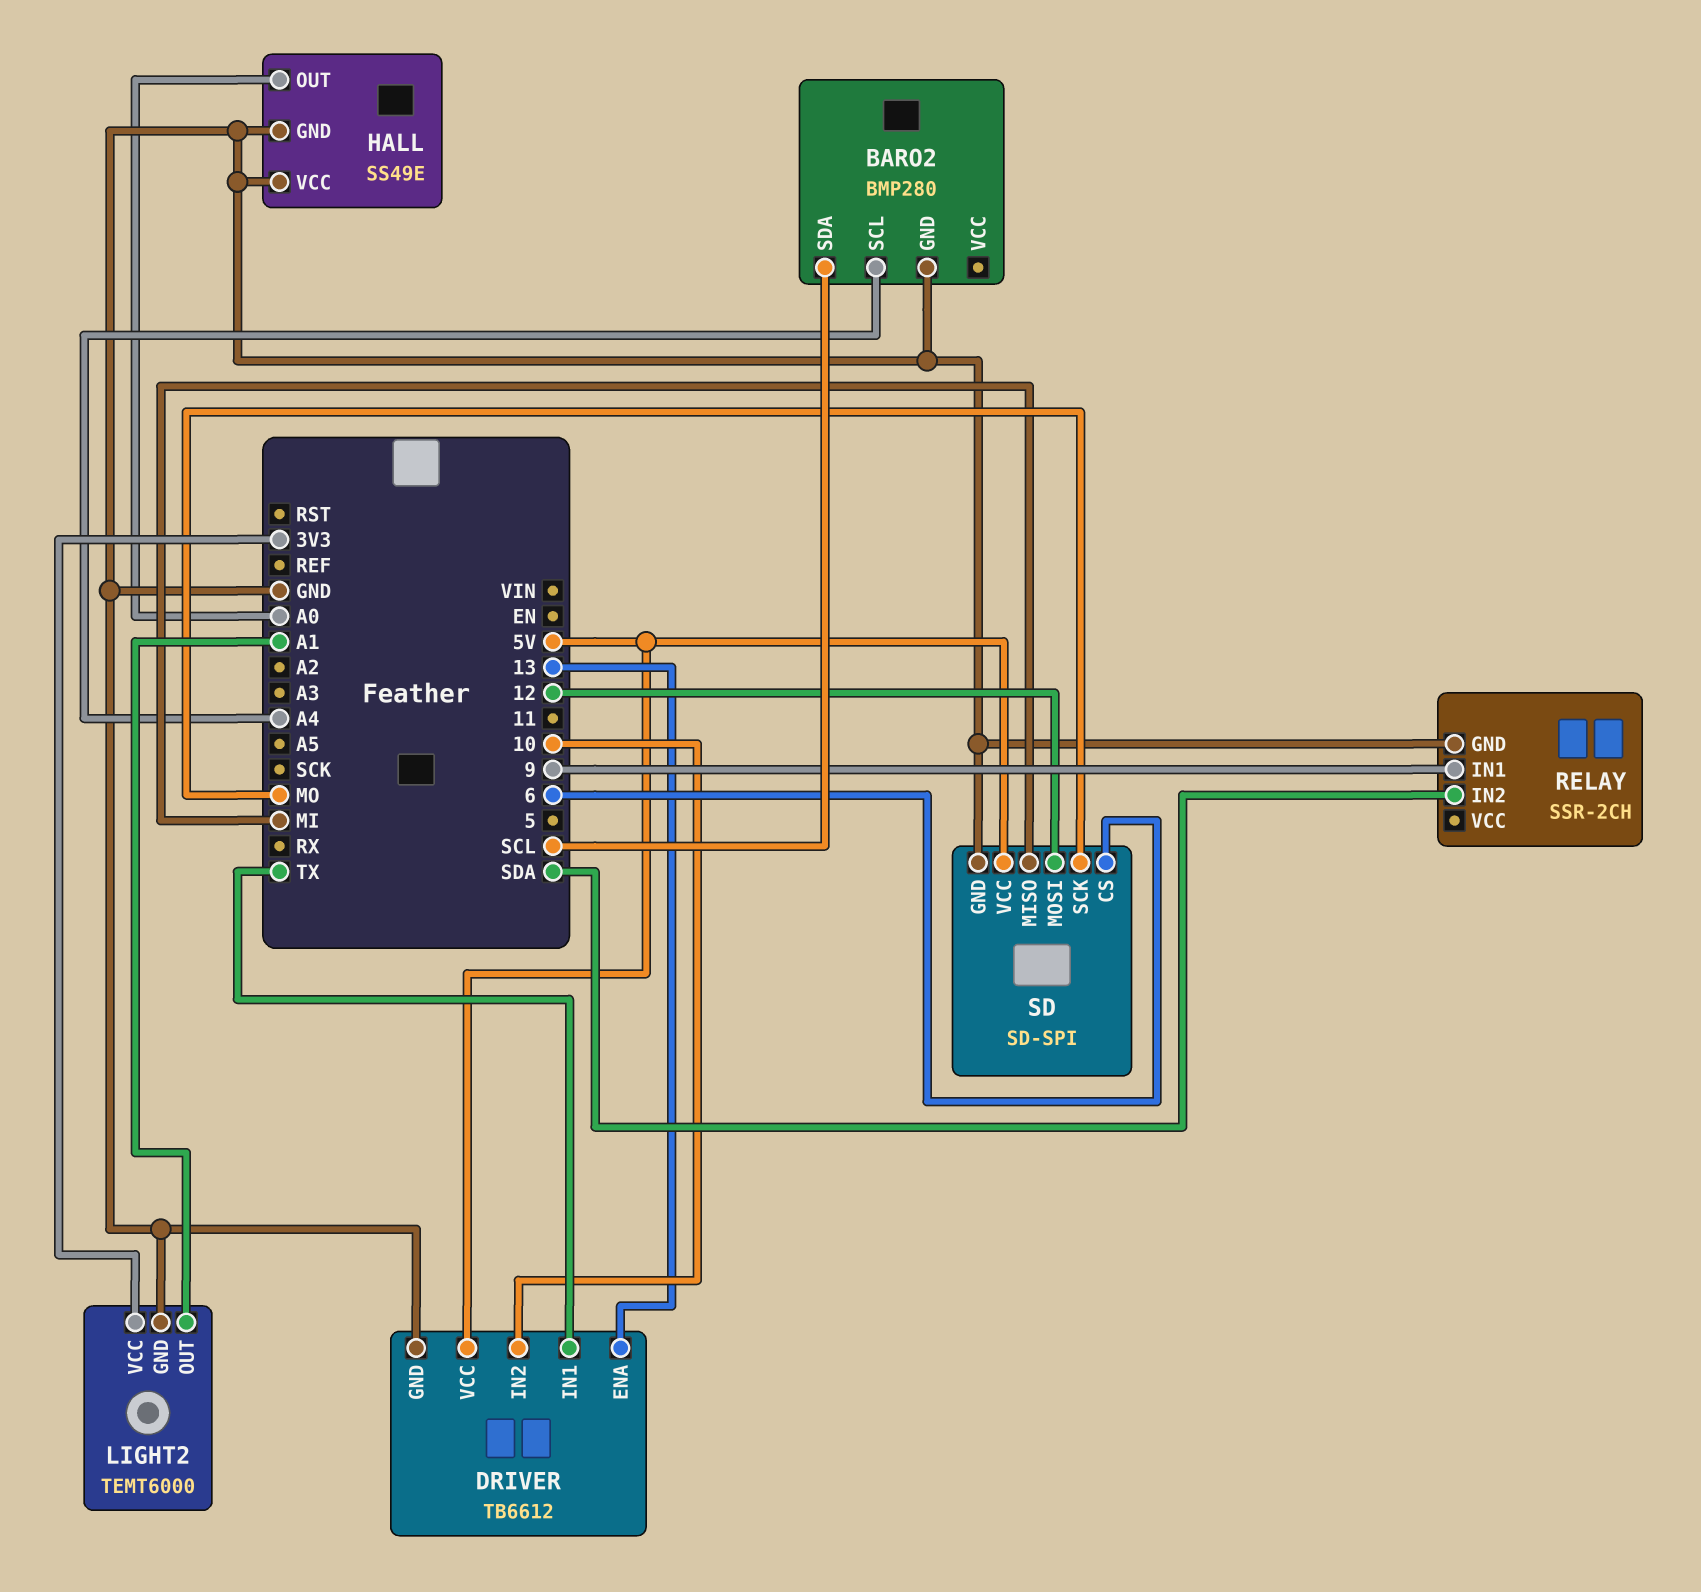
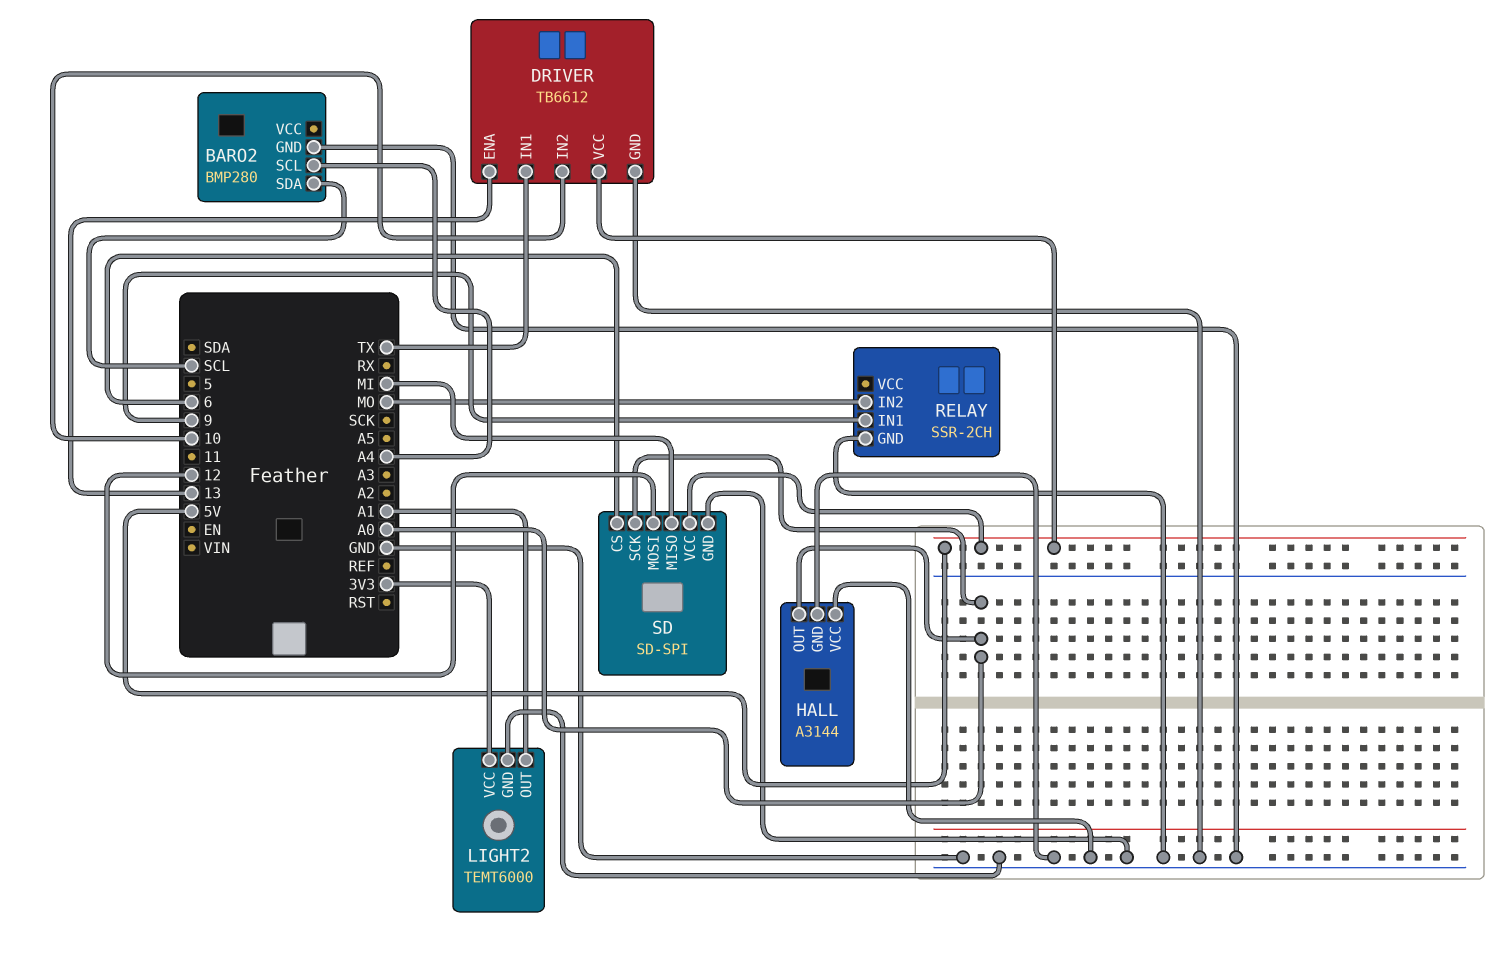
HALL: SS49E -> A3144
RELAY pin IN2: SDA -> MO
SD pin SCK: MO -> A0

